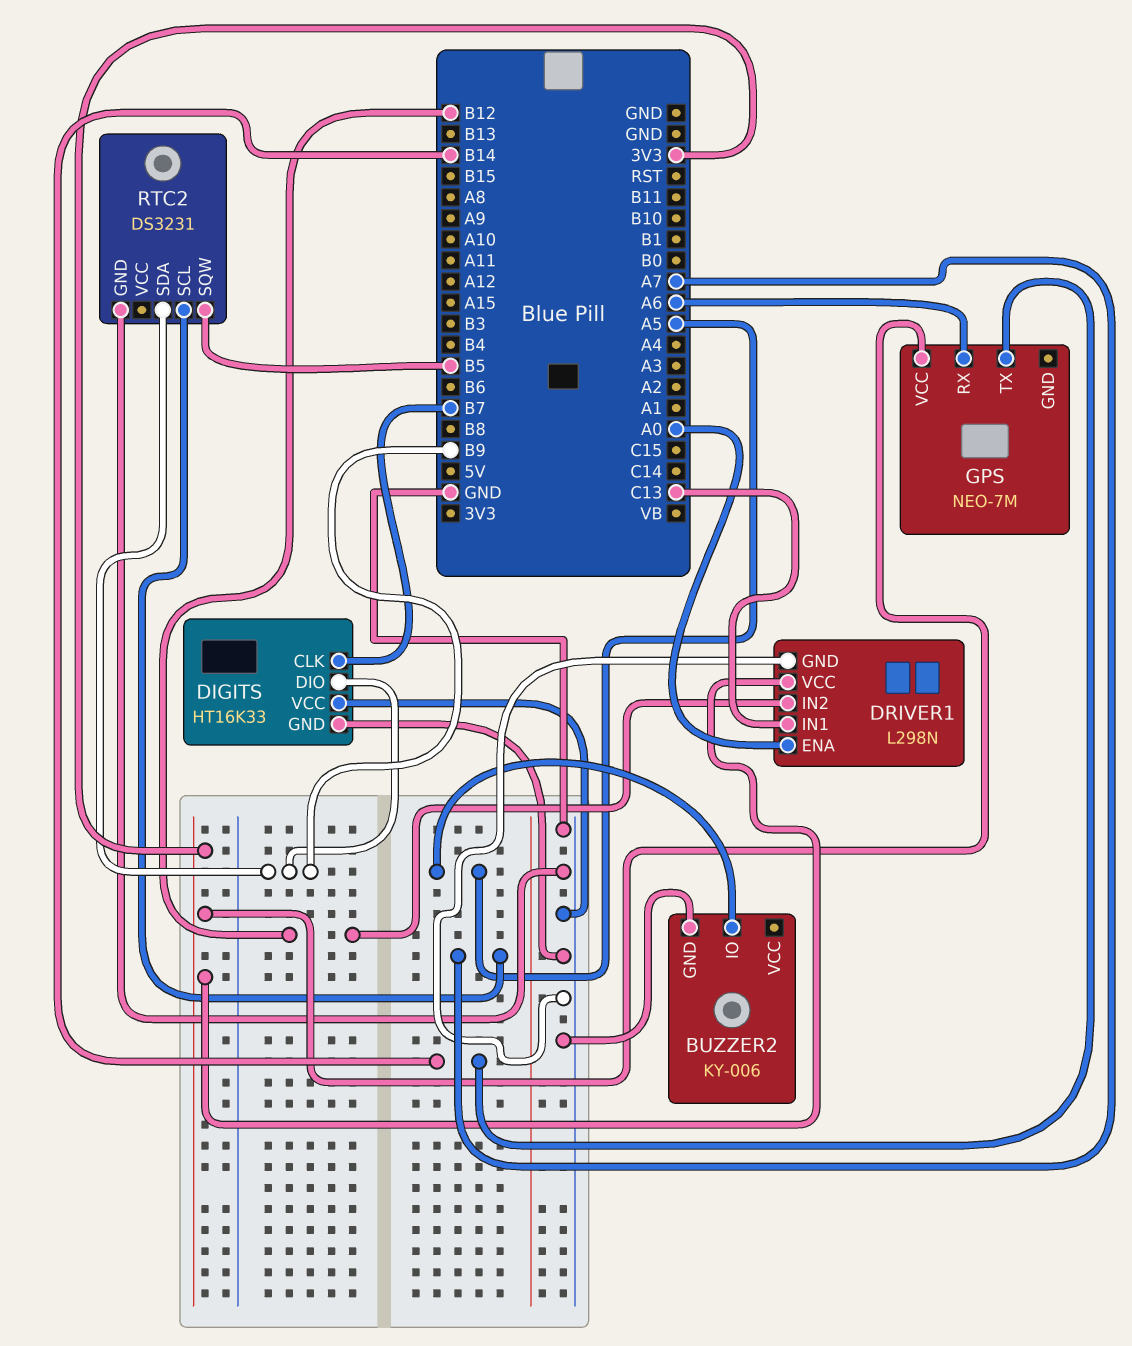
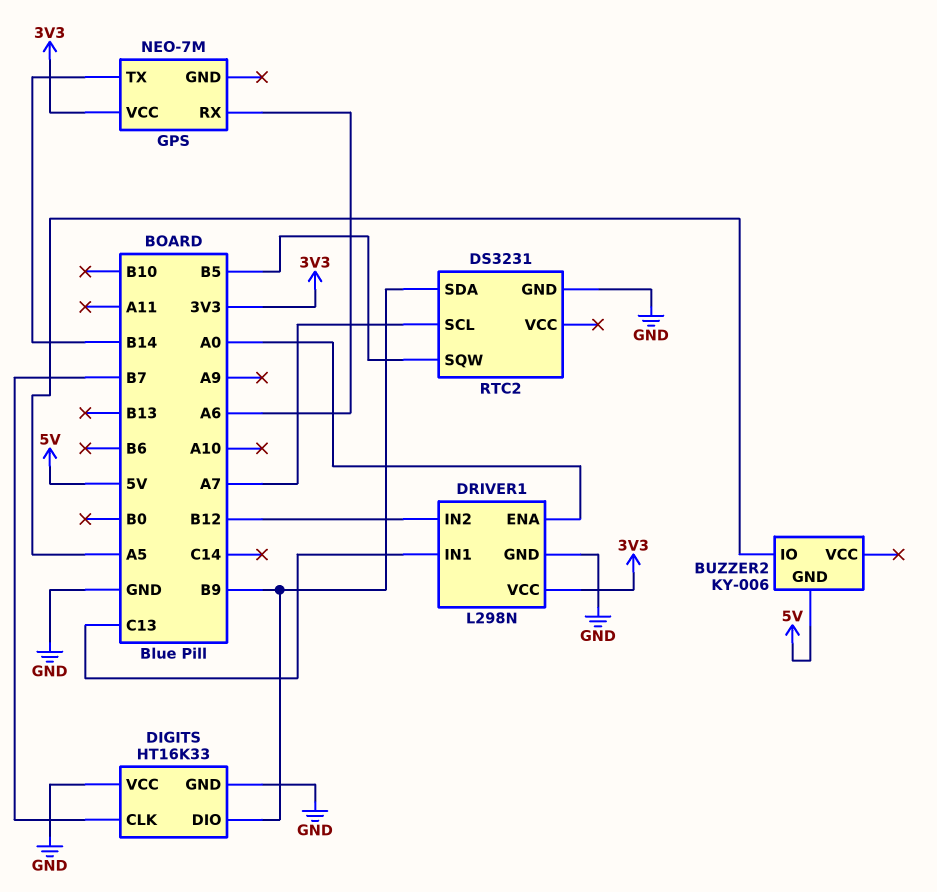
BUZZER2 pin GND: GND -> 5V

